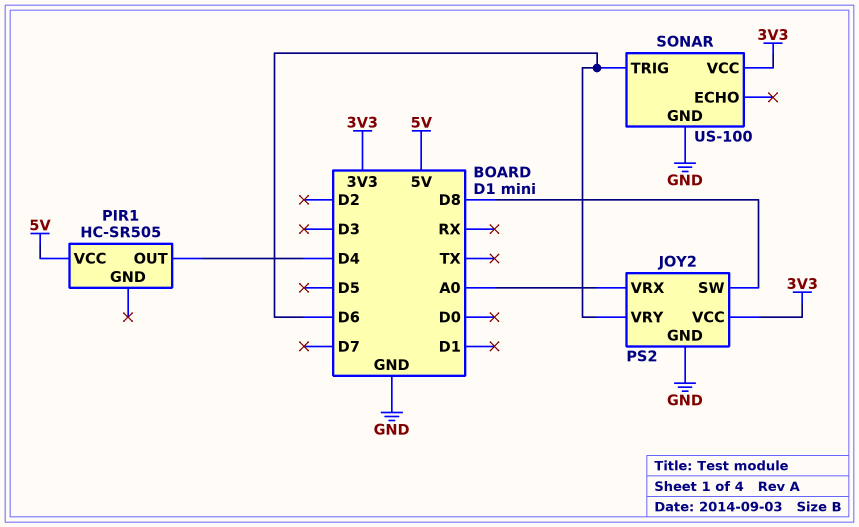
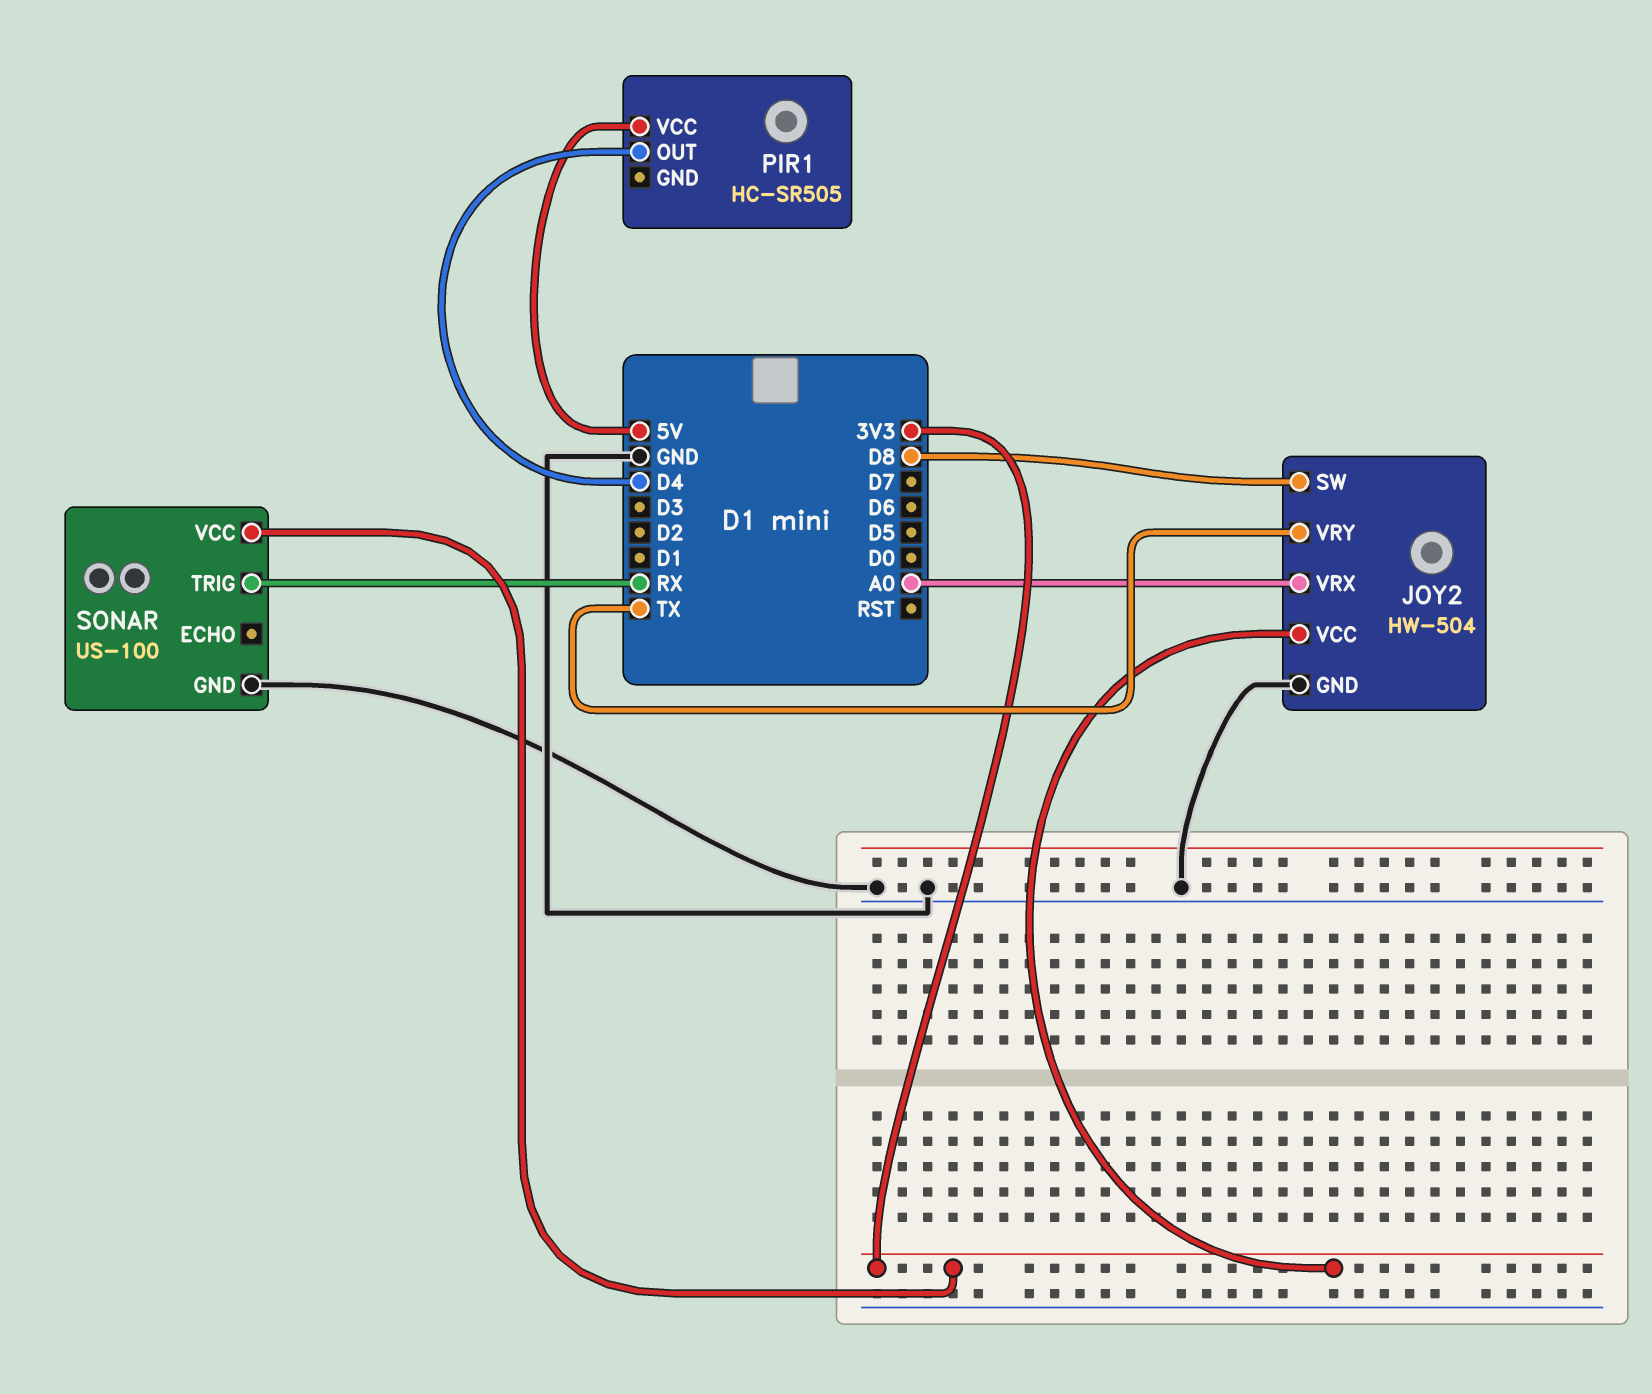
JOY2: PS2 -> HW-504
JOY2 pin VRY: D6 -> TX
SONAR pin TRIG: D6 -> RX

